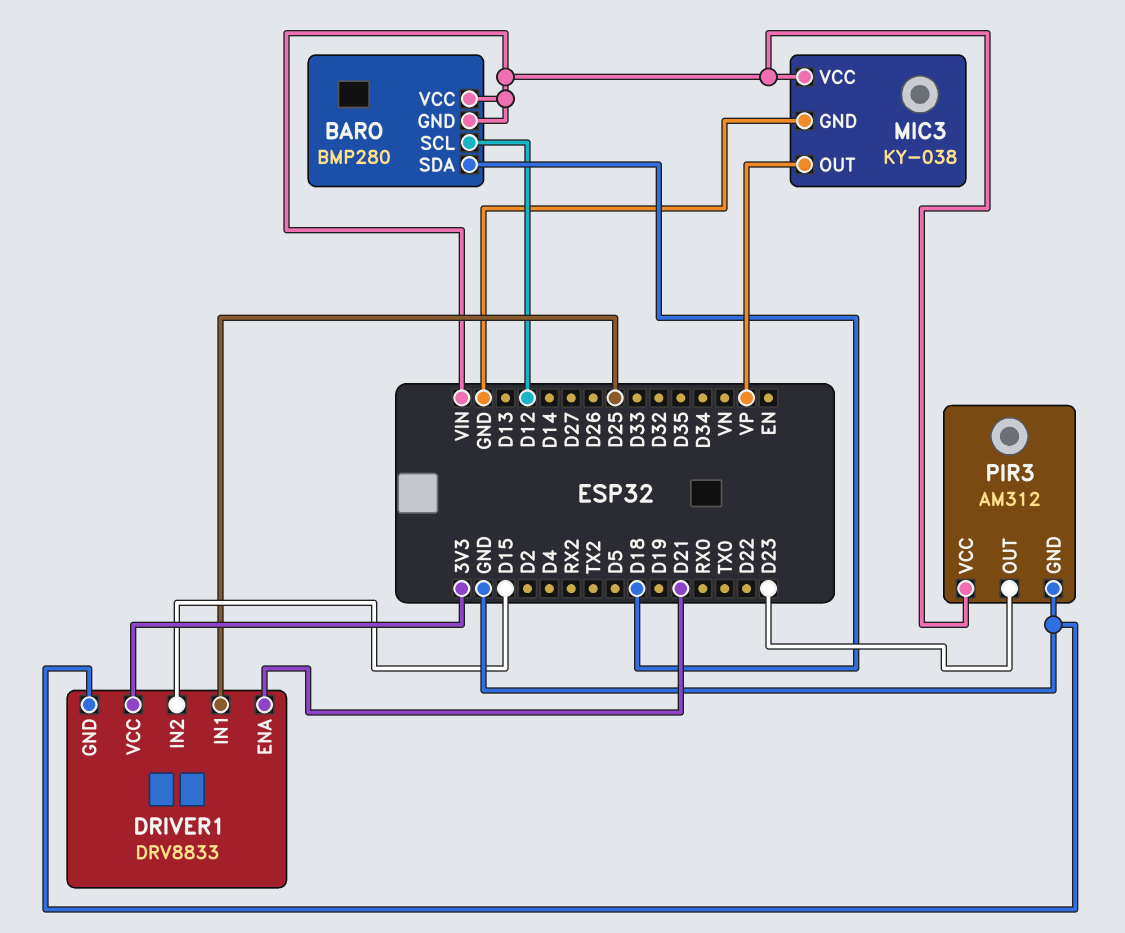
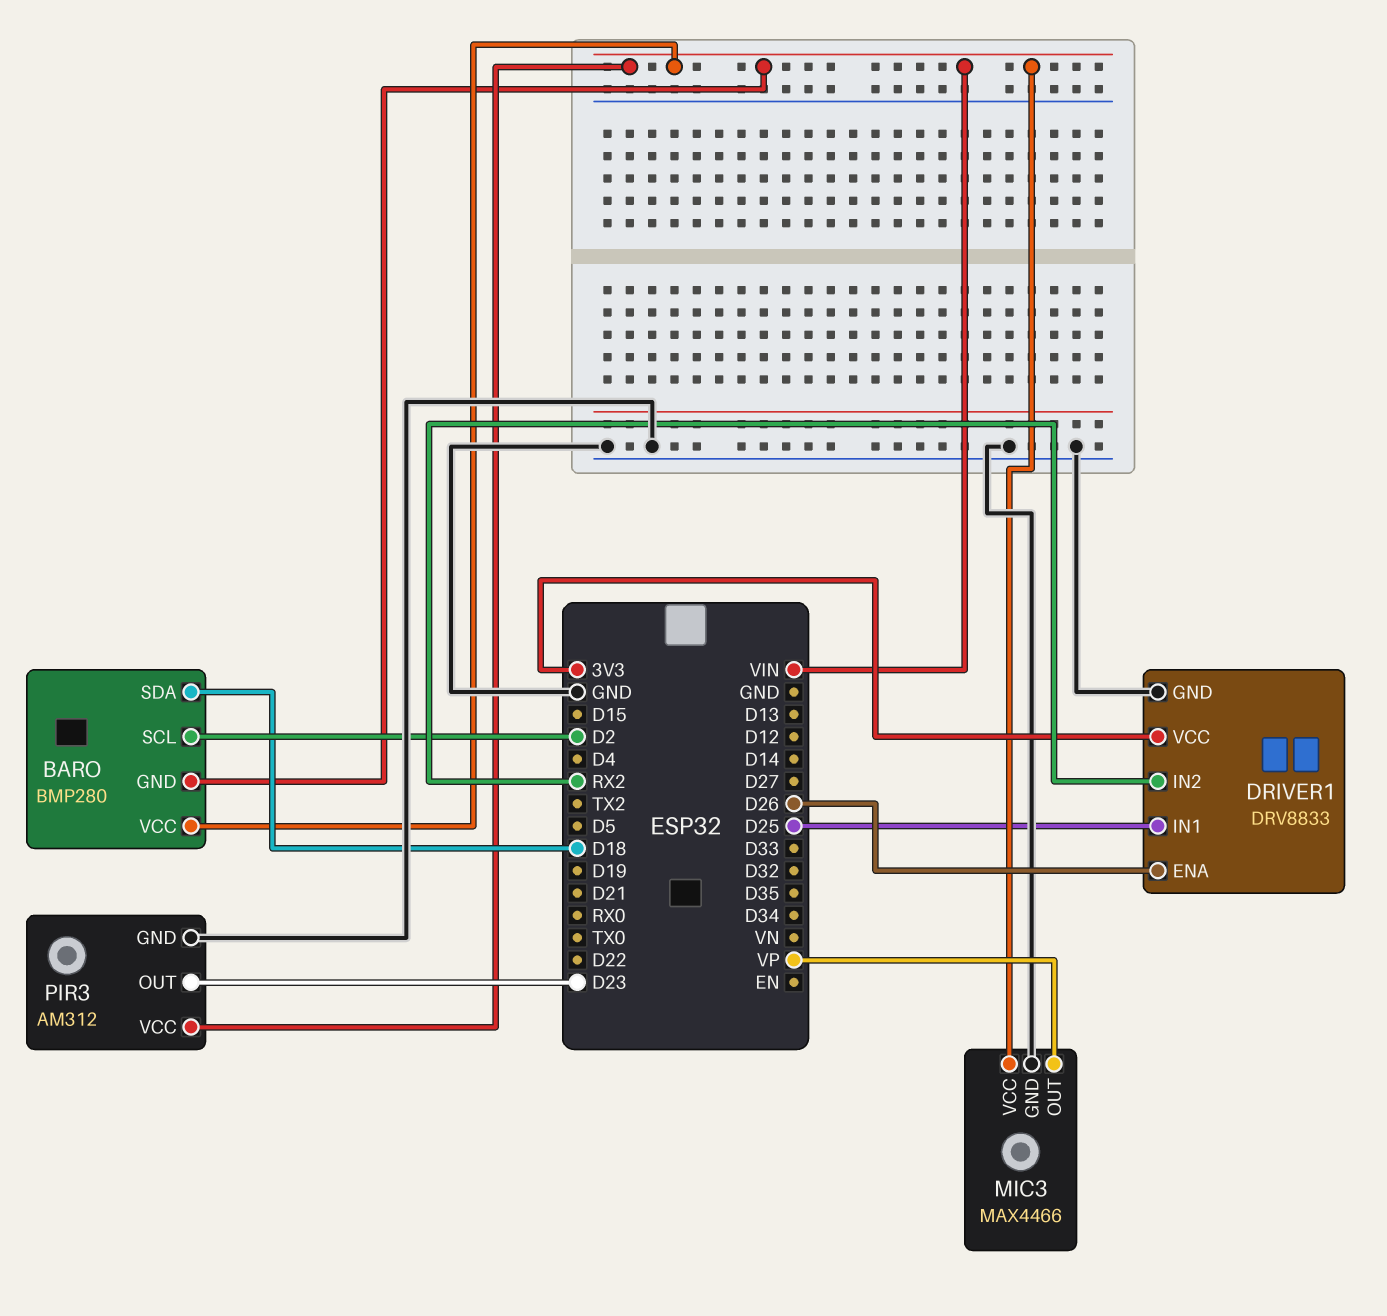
BARO pin SCL: D12 -> D2
DRIVER1 pin ENA: D21 -> D26
DRIVER1 pin IN2: D15 -> RX2
MIC3: KY-038 -> MAX4466

